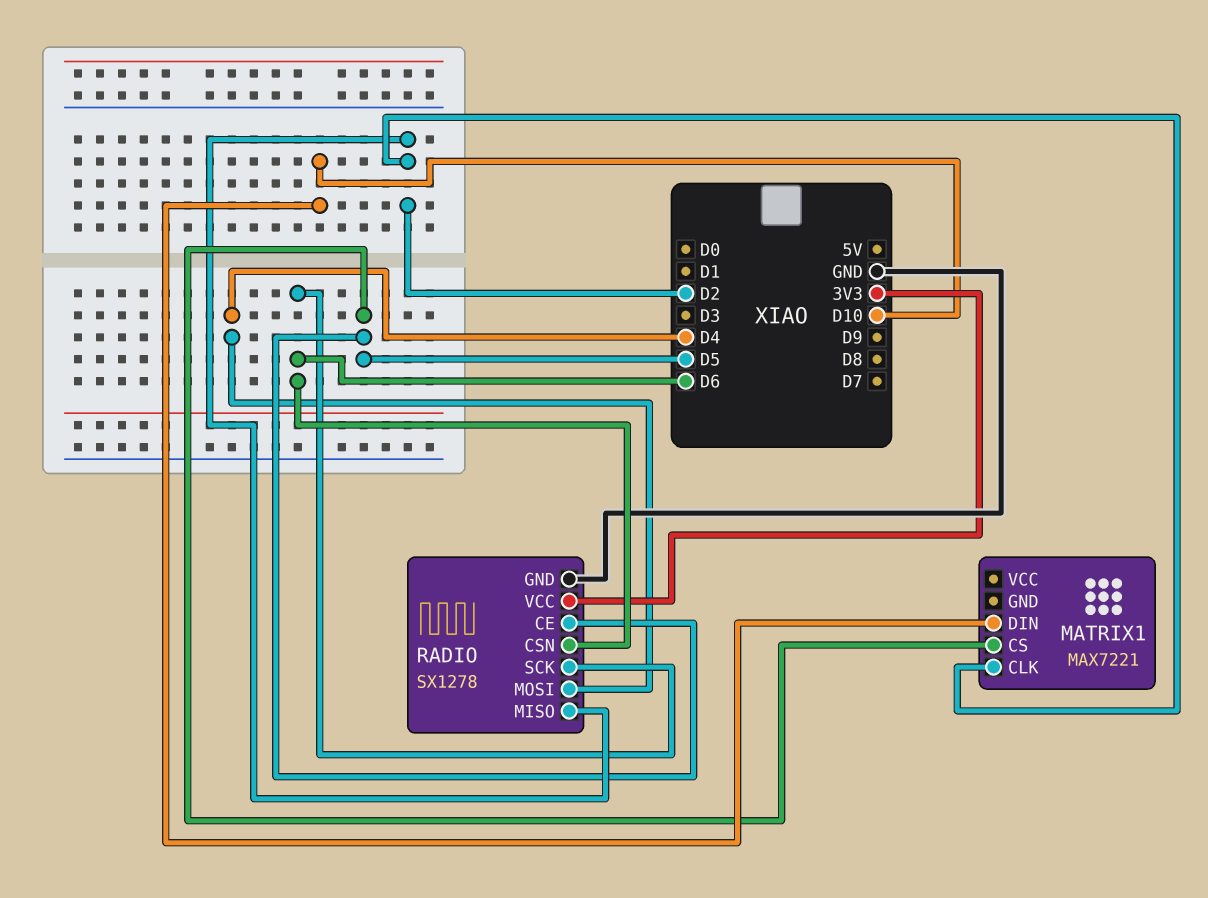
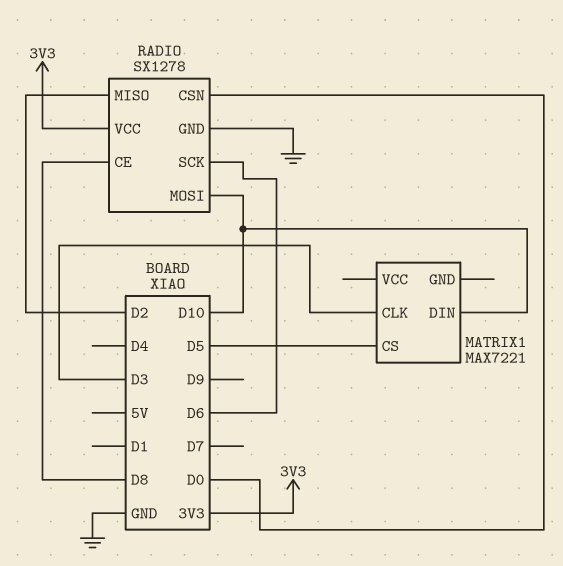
MATRIX1 pin CLK: D2 -> D3
RADIO pin CE: D5 -> D8
RADIO pin CSN: D6 -> D0
RADIO pin MOSI: D4 -> D10

